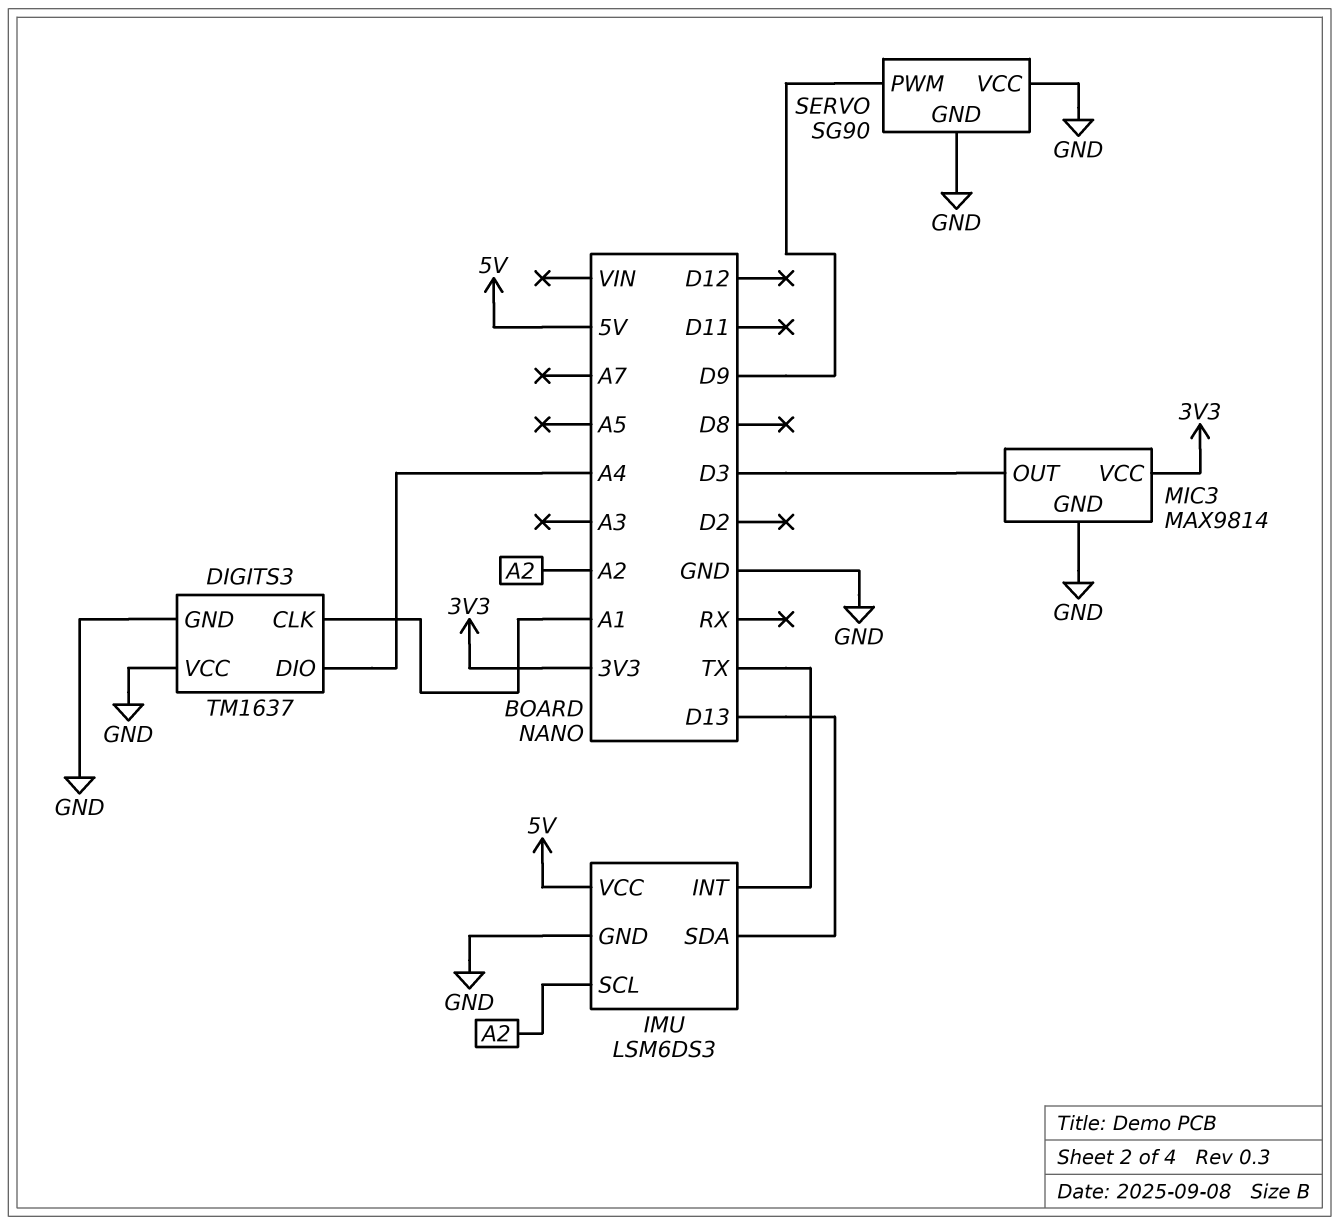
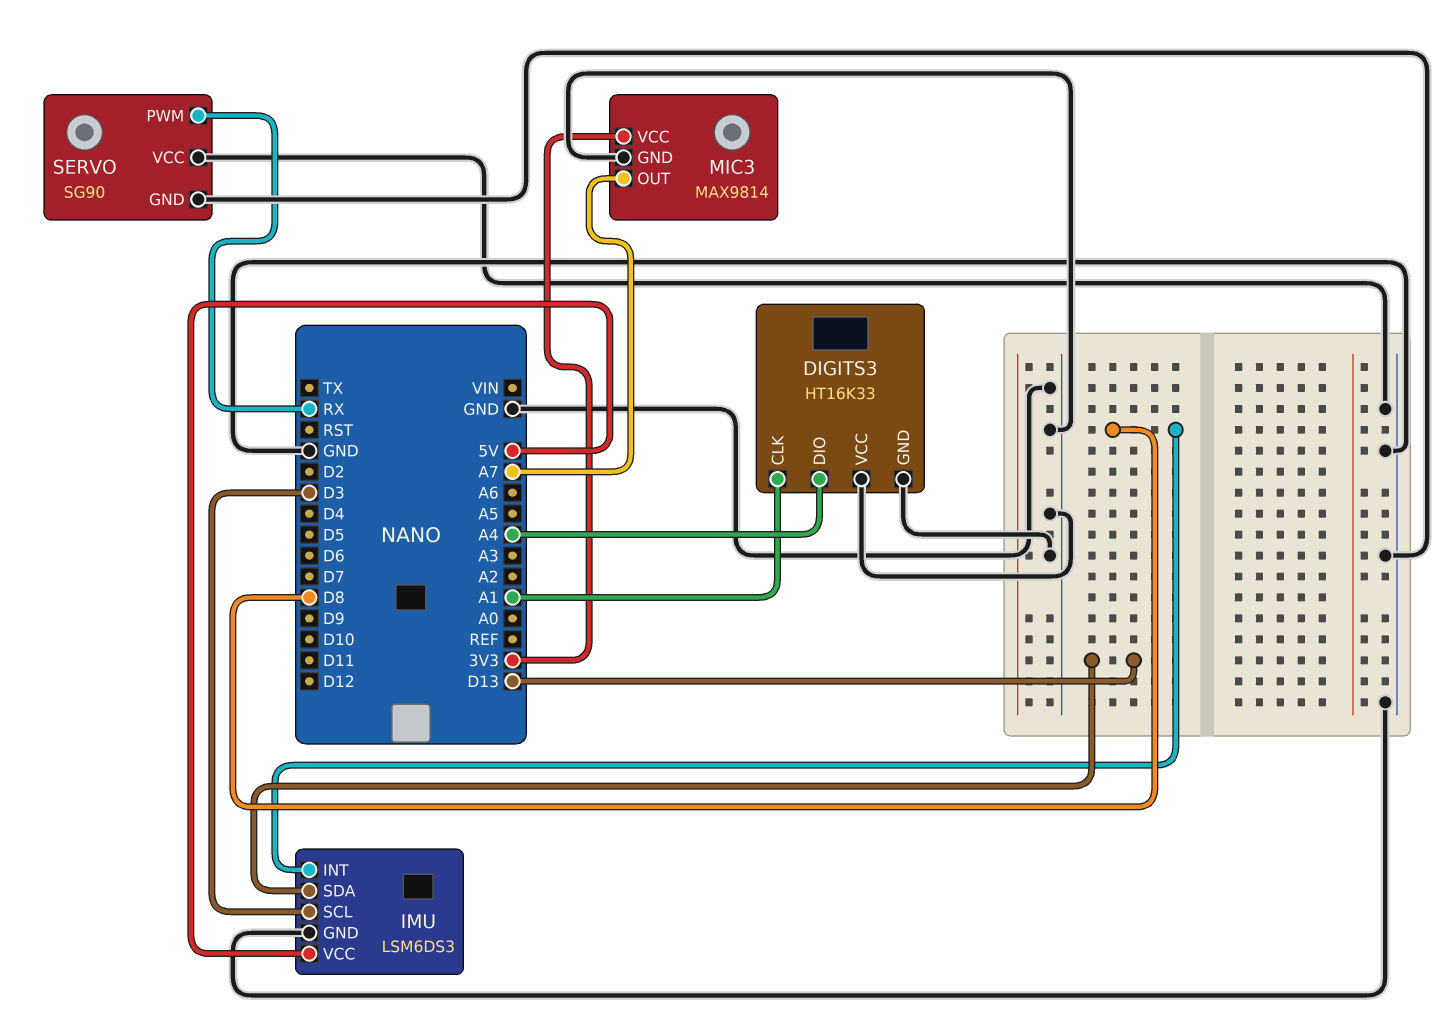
DIGITS3: TM1637 -> HT16K33
IMU pin INT: TX -> D8
IMU pin SCL: A2 -> D3
MIC3 pin OUT: D3 -> A7
SERVO pin PWM: D9 -> RX

